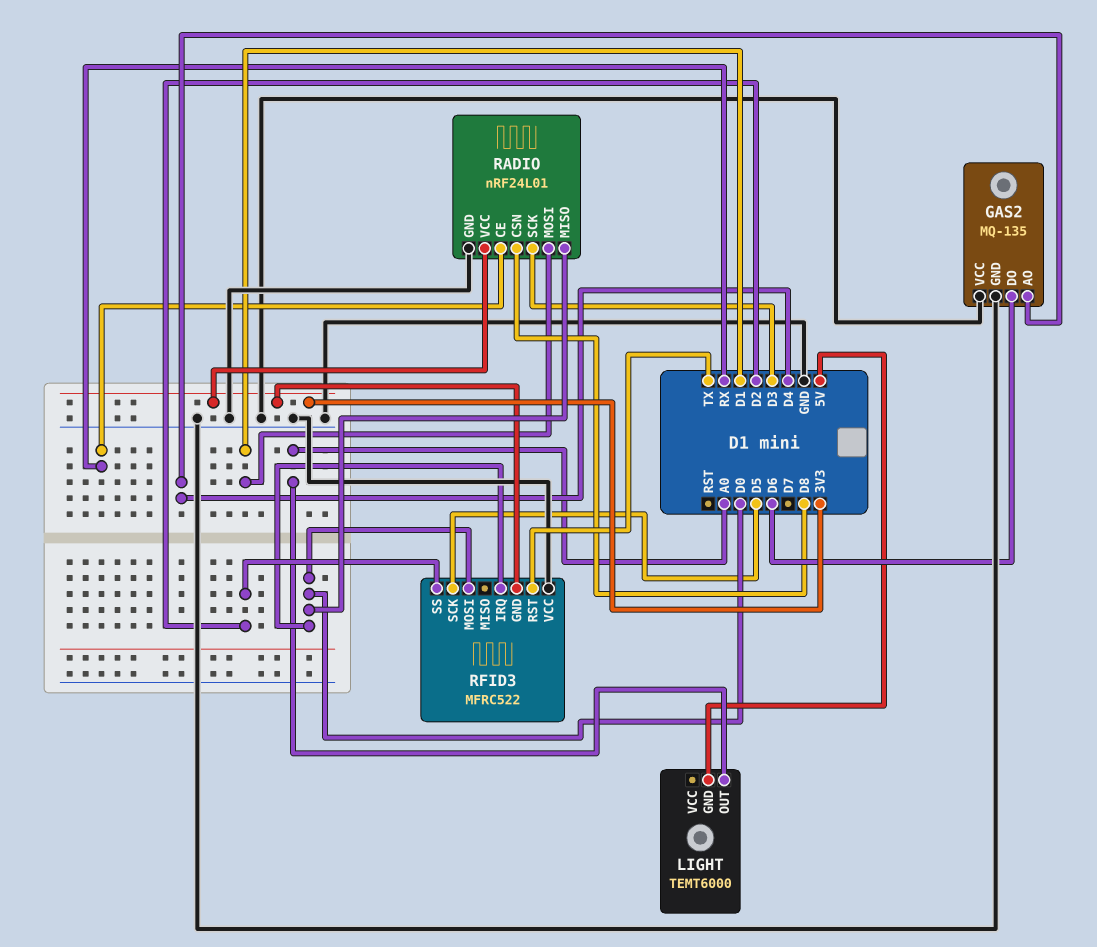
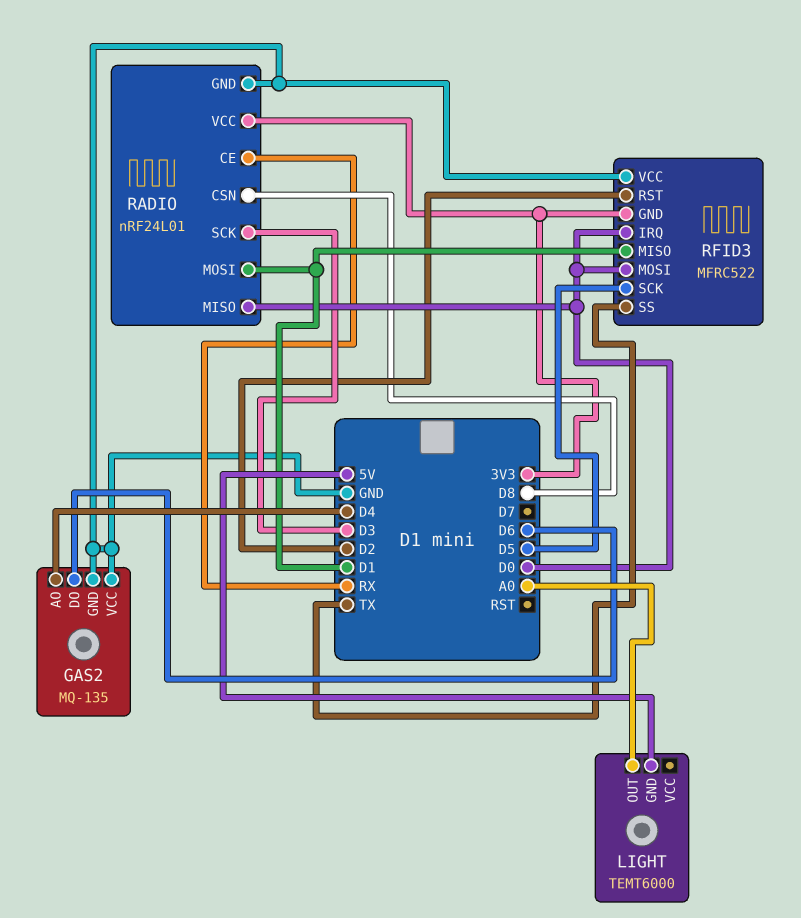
RFID3 pin MISO: none -> D1
RFID3 pin RST: TX -> D2
RFID3 pin SS: D2 -> TX

